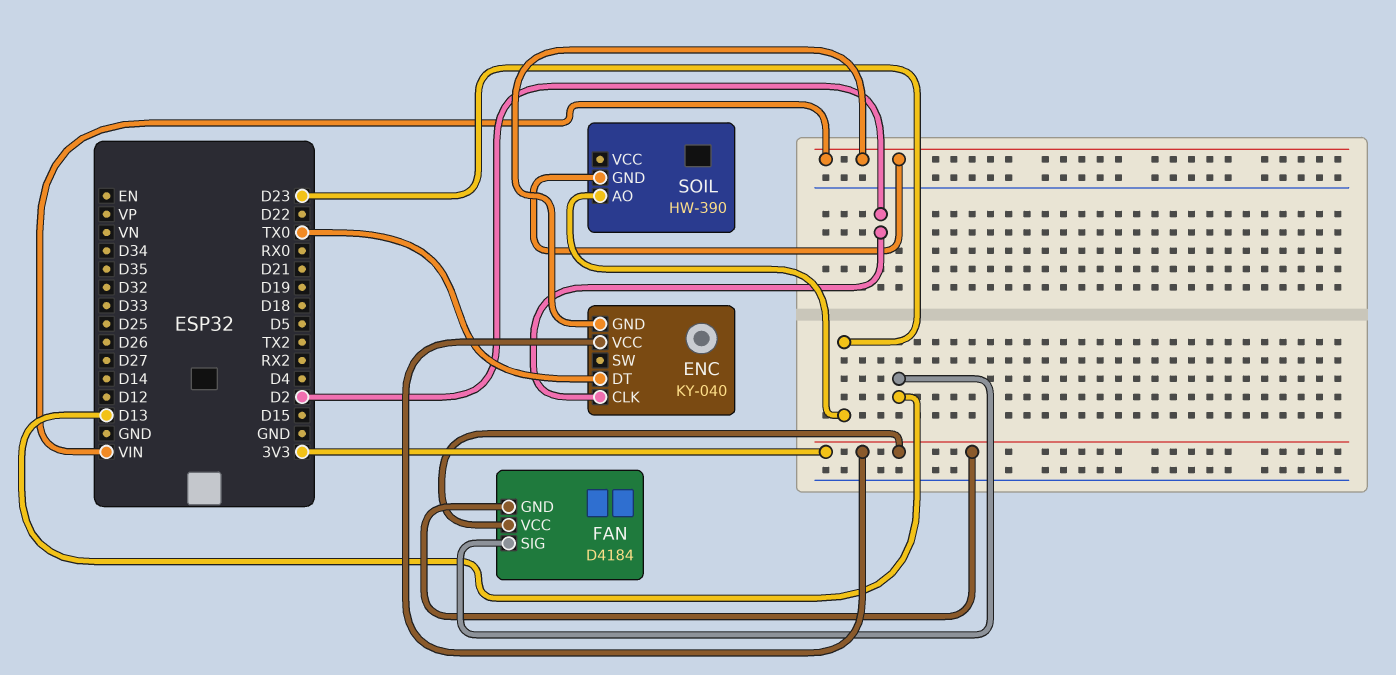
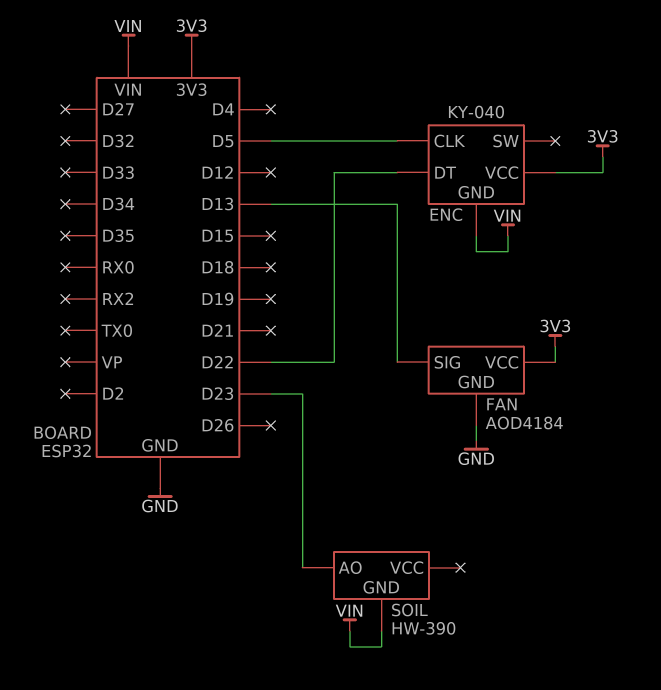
ENC pin CLK: D2 -> D5
ENC pin DT: TX0 -> D22
FAN: D4184 -> AOD4184
FAN pin GND: 3V3 -> GND

